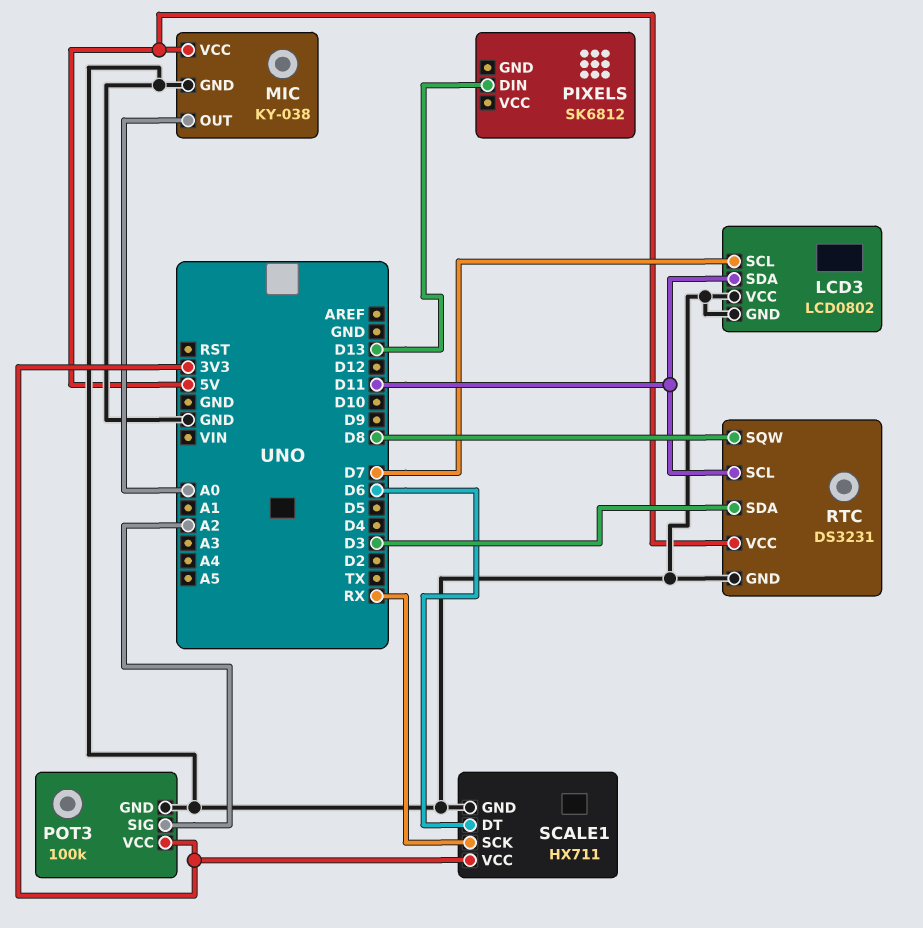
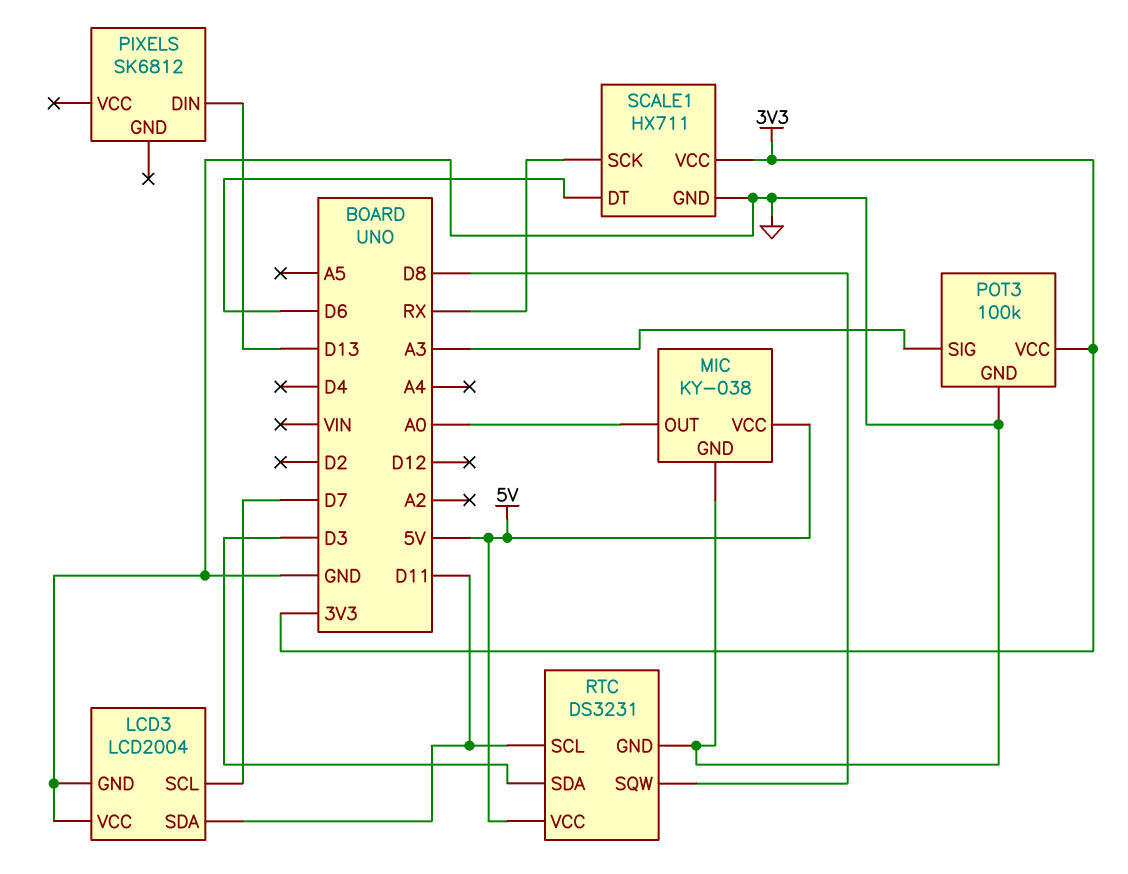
LCD3: LCD0802 -> LCD2004
POT3 pin SIG: A2 -> A3

